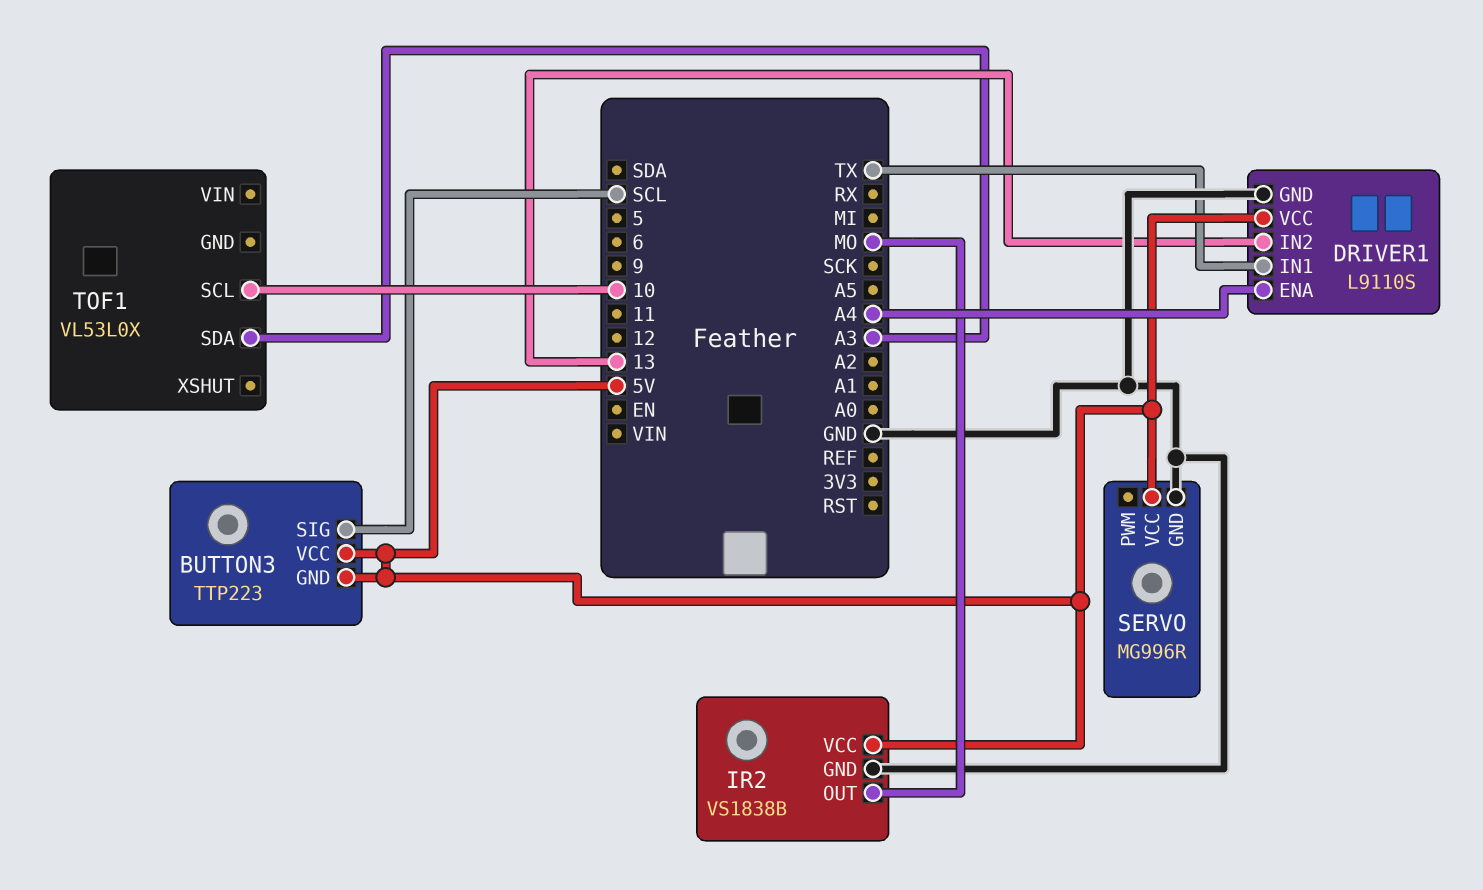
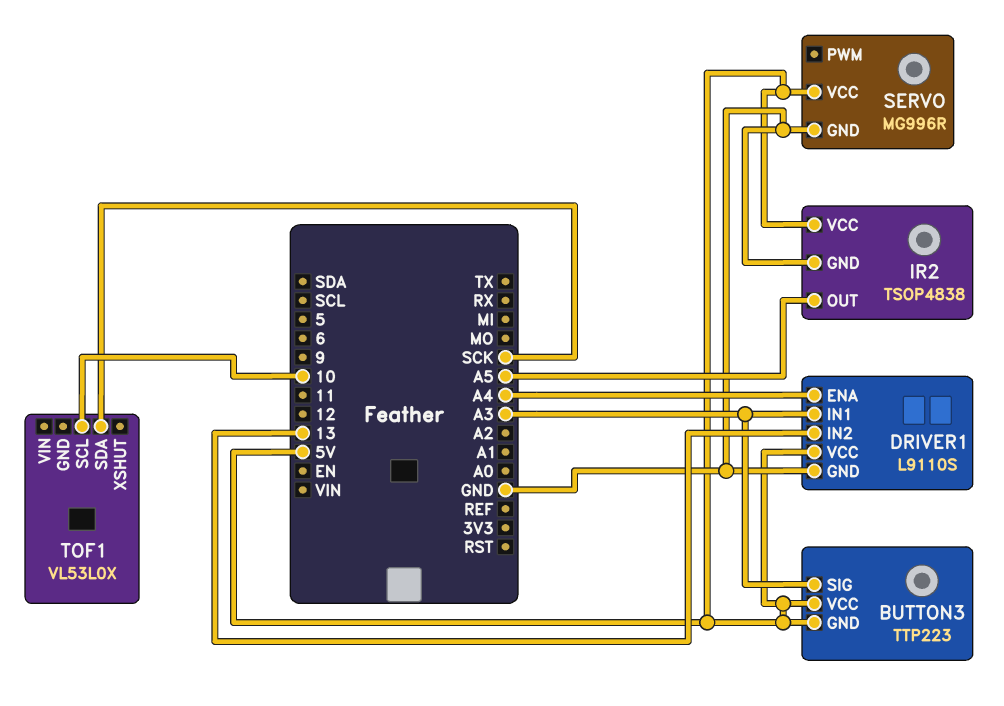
BUTTON3 pin SIG: SCL -> A3
DRIVER1 pin IN1: TX -> A3
IR2: VS1838B -> TSOP4838
IR2 pin OUT: MO -> A5
TOF1 pin SDA: A3 -> SCK

